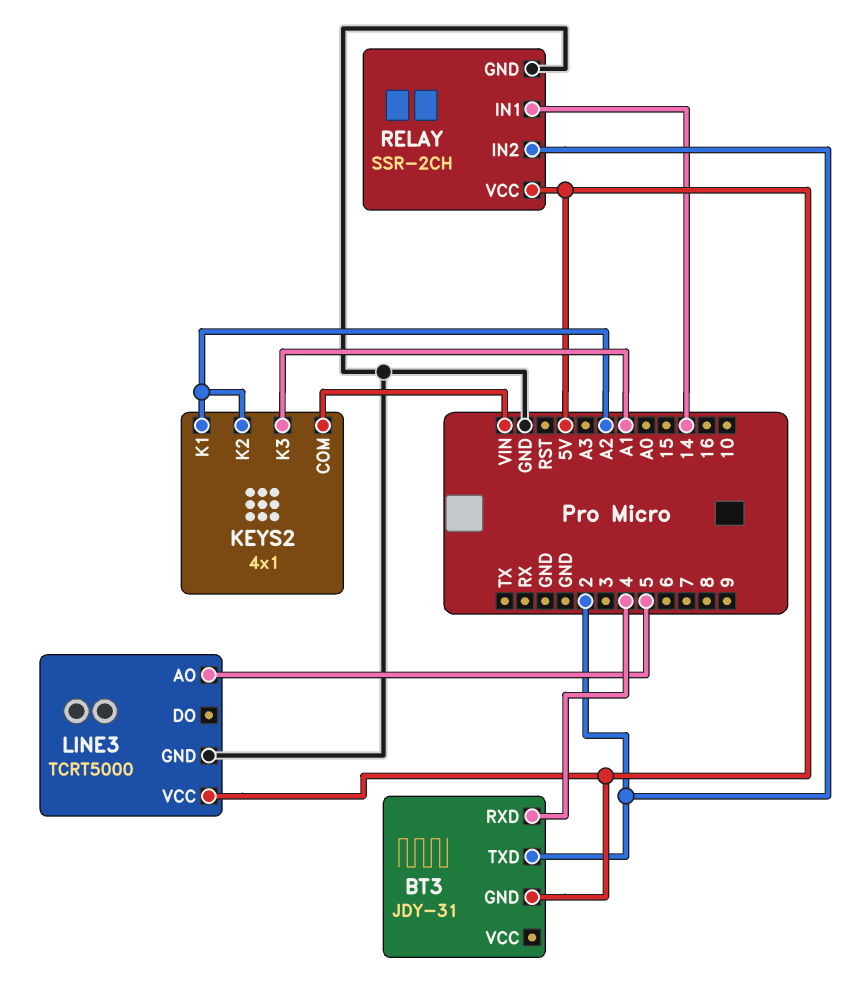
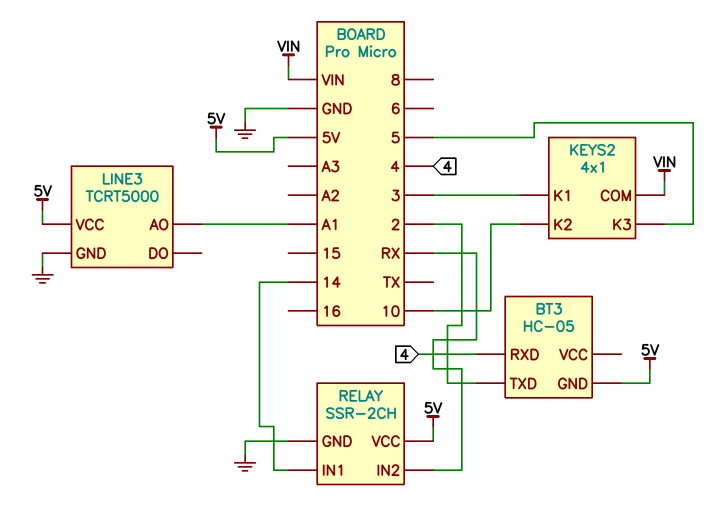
BT3: JDY-31 -> HC-05
KEYS2 pin K1: A2 -> 3
KEYS2 pin K2: A2 -> 10
KEYS2 pin K3: A1 -> 5
LINE3 pin AO: 5 -> A1
RELAY pin IN2: 2 -> RX

